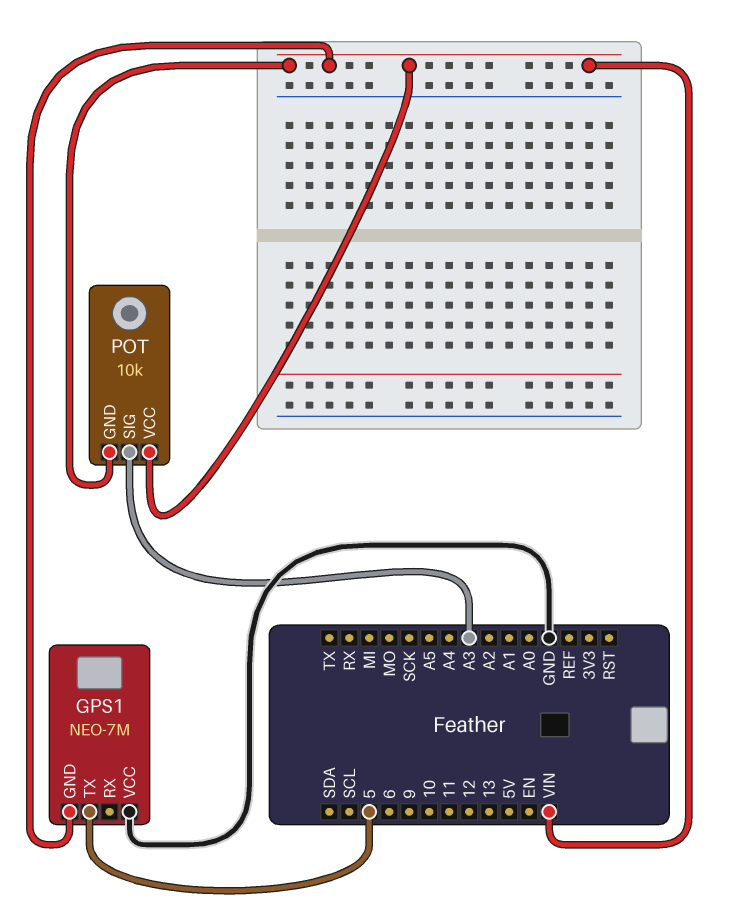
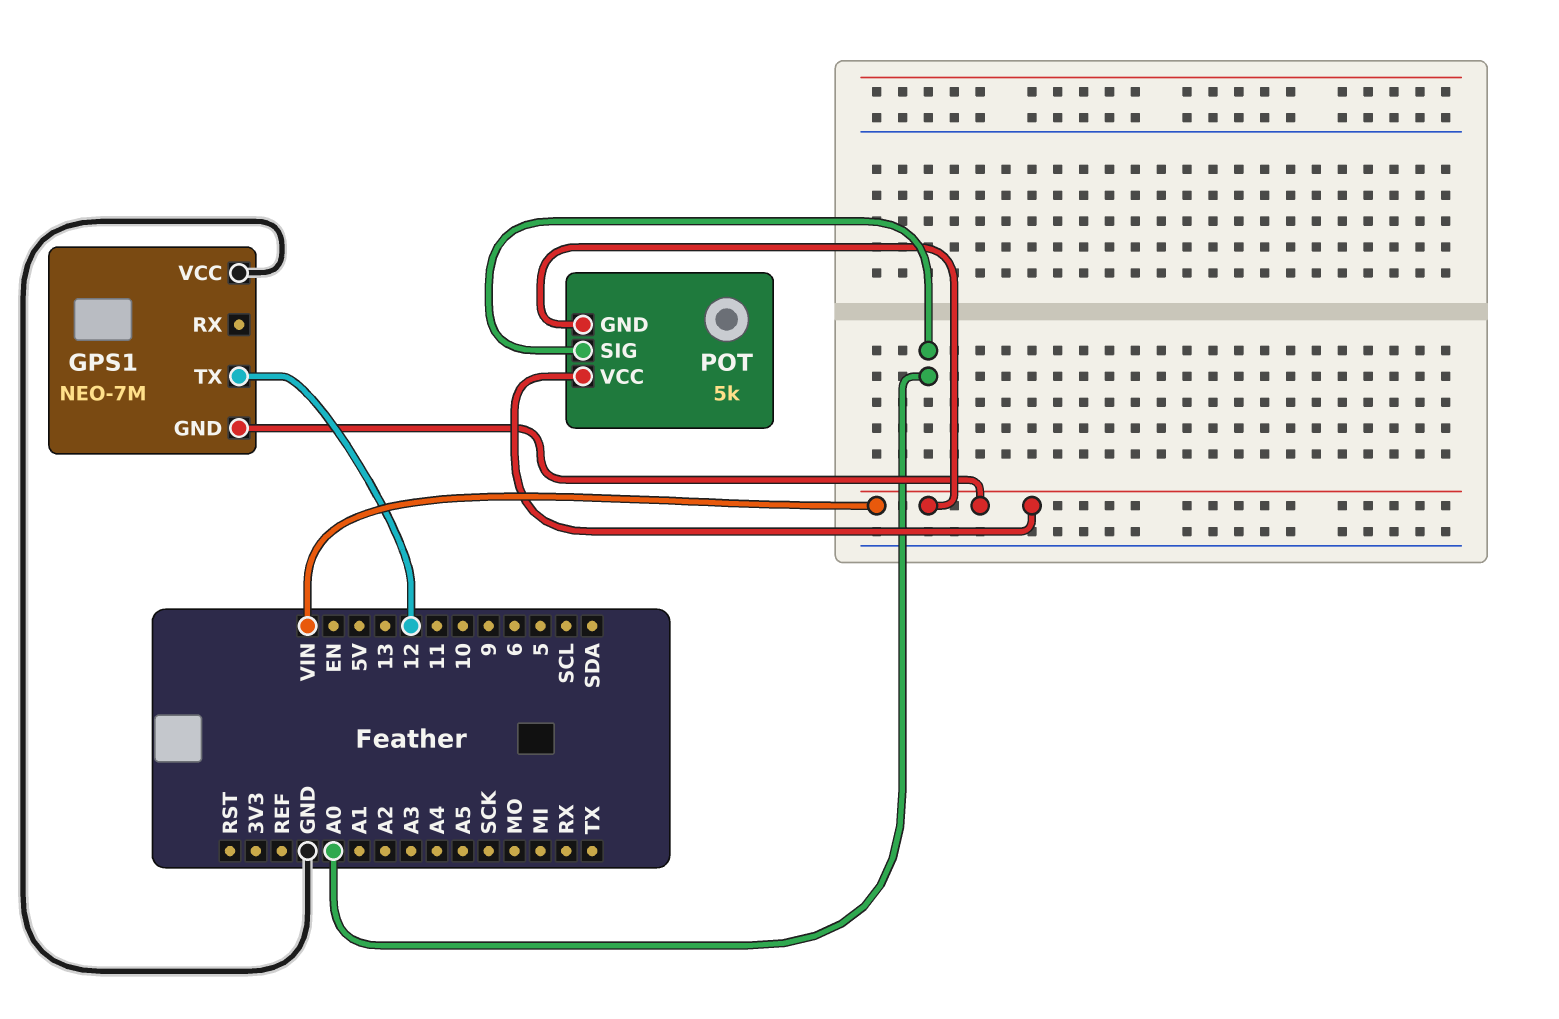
GPS1 pin TX: 5 -> 12
POT: 10k -> 5k
POT pin SIG: A3 -> A0

